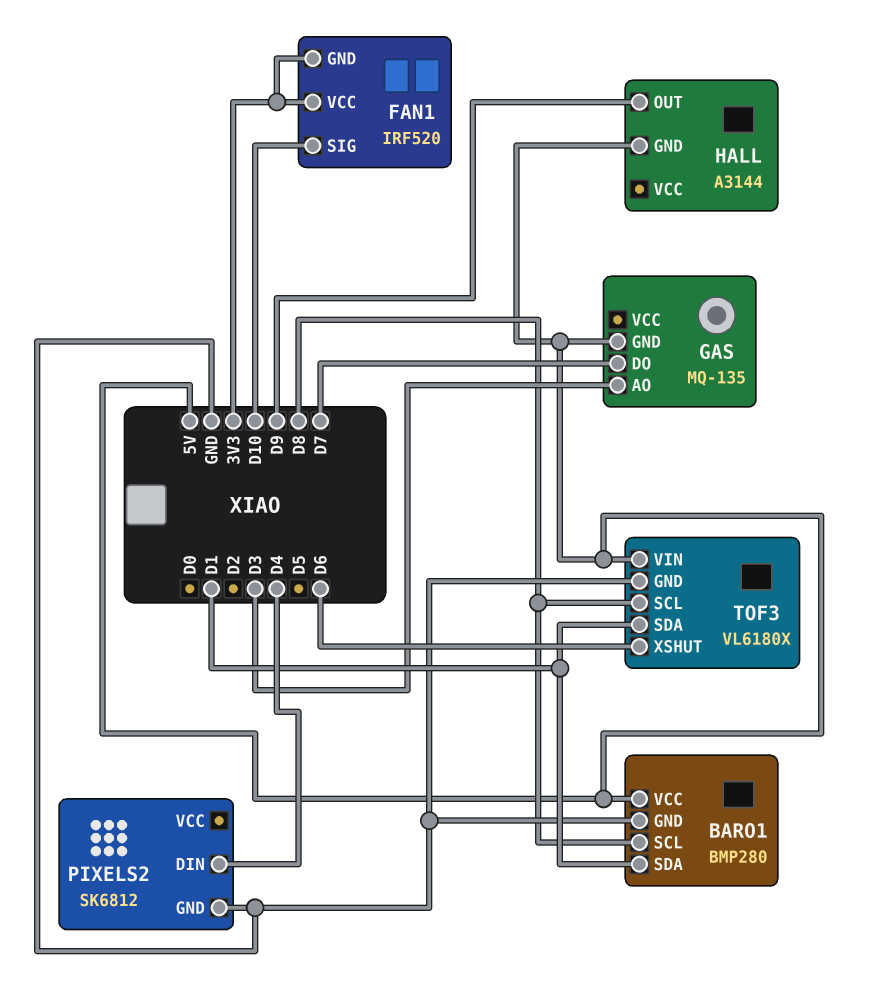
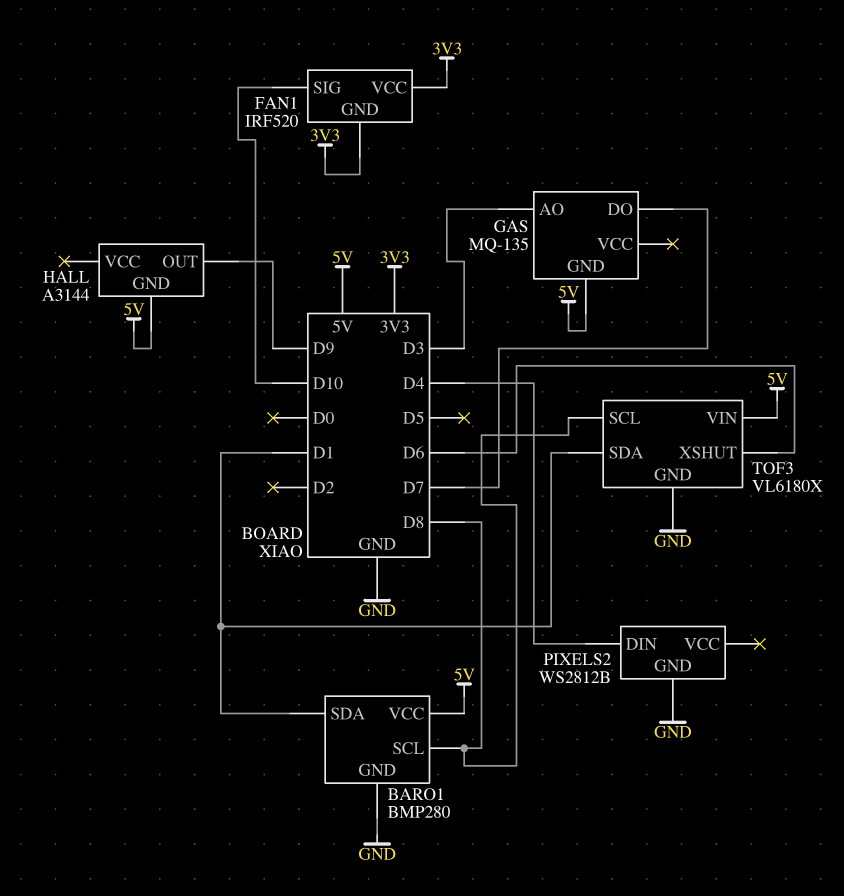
PIXELS2: SK6812 -> WS2812B

